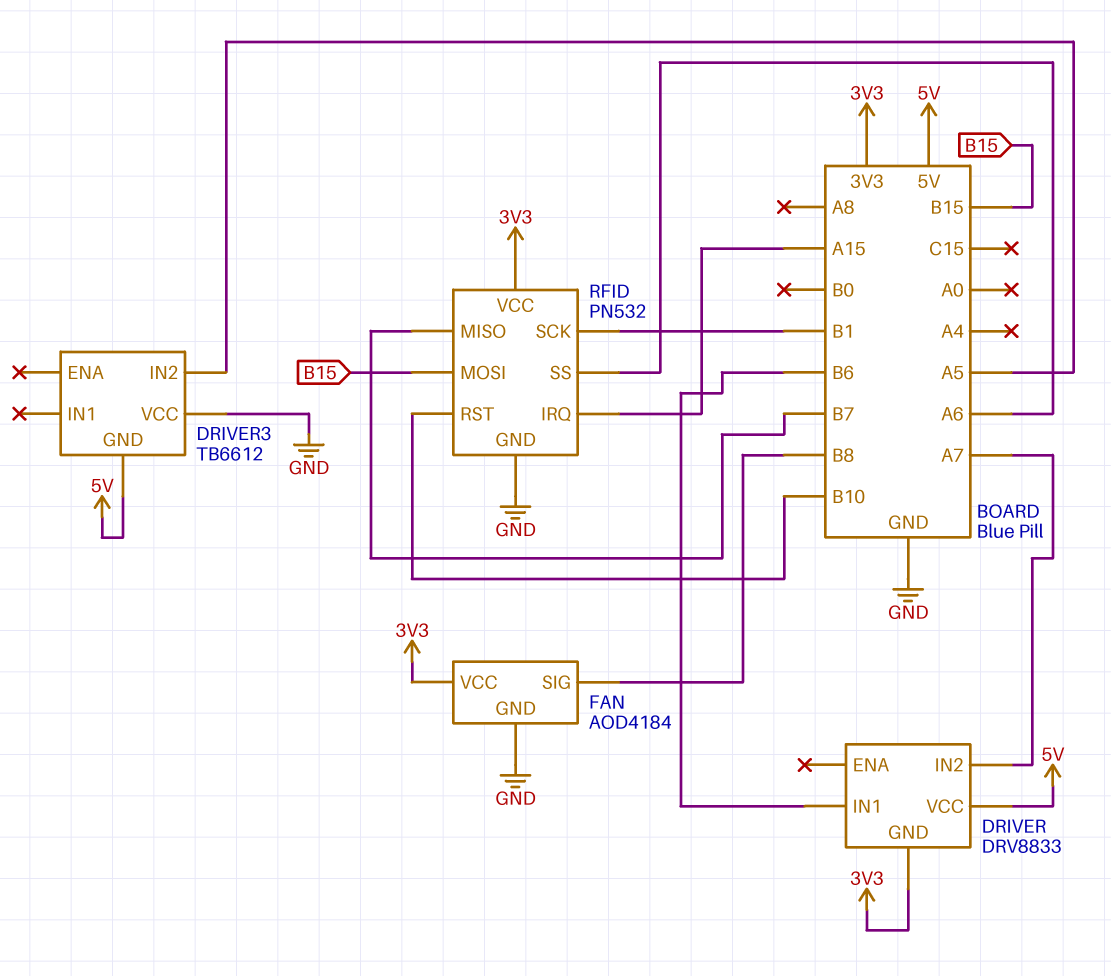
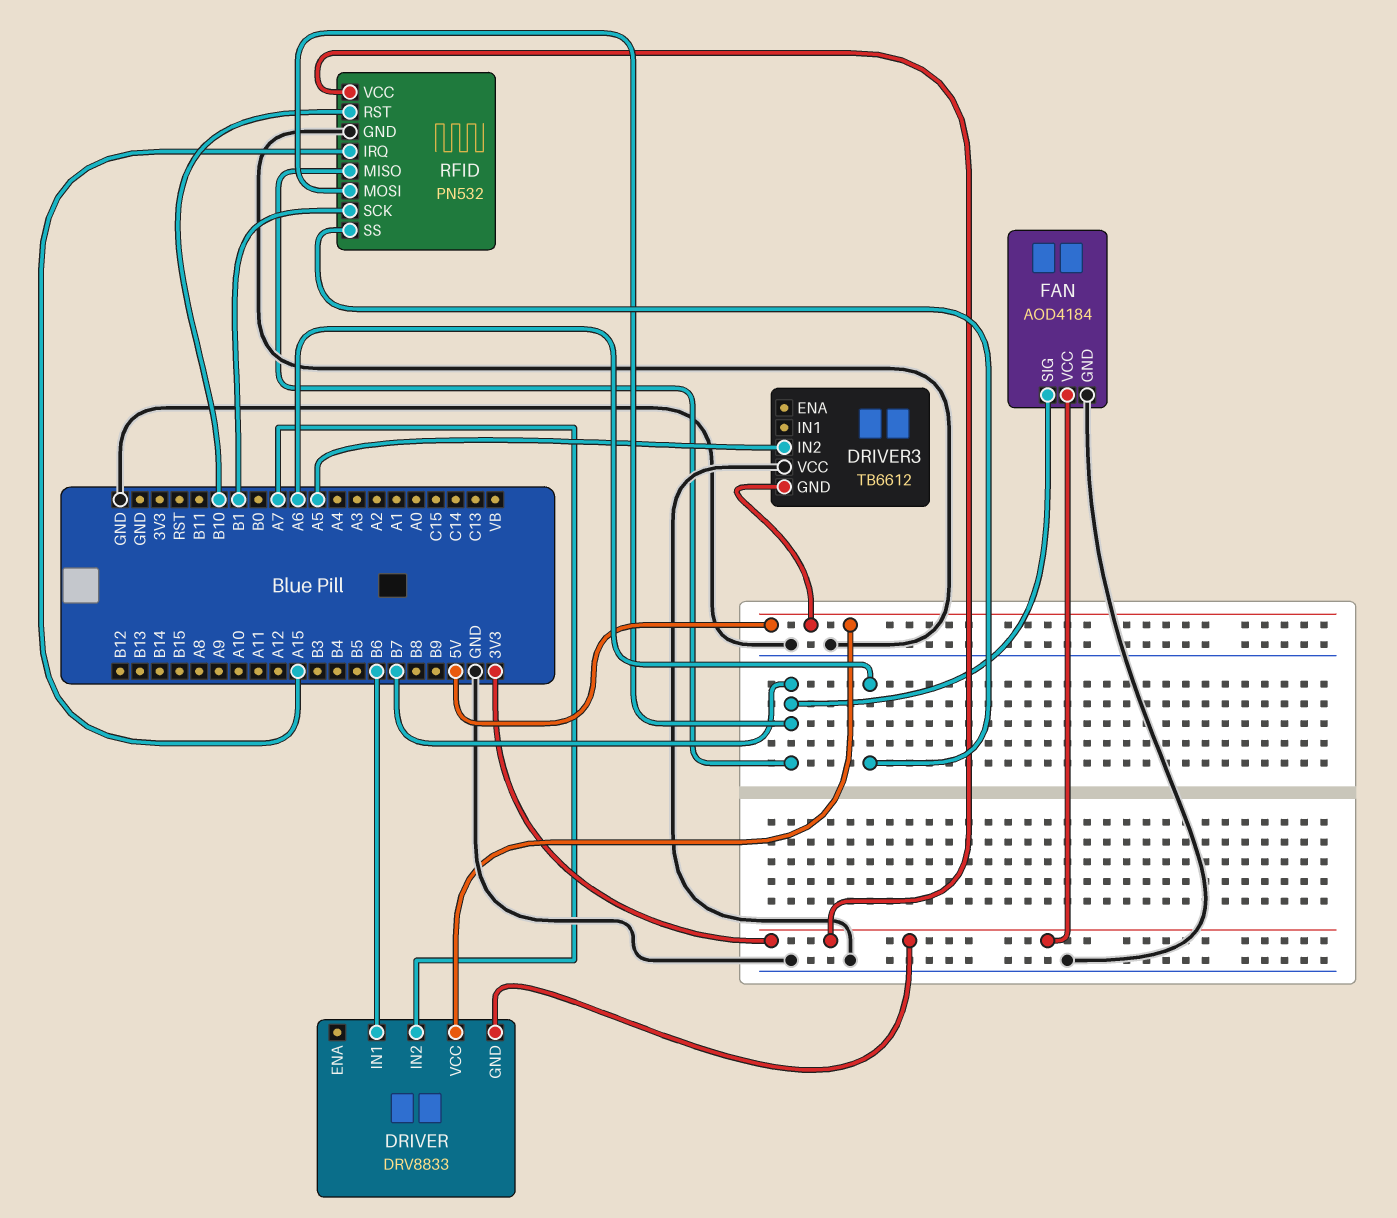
FAN pin SIG: B8 -> B7
RFID pin MOSI: B15 -> B7

